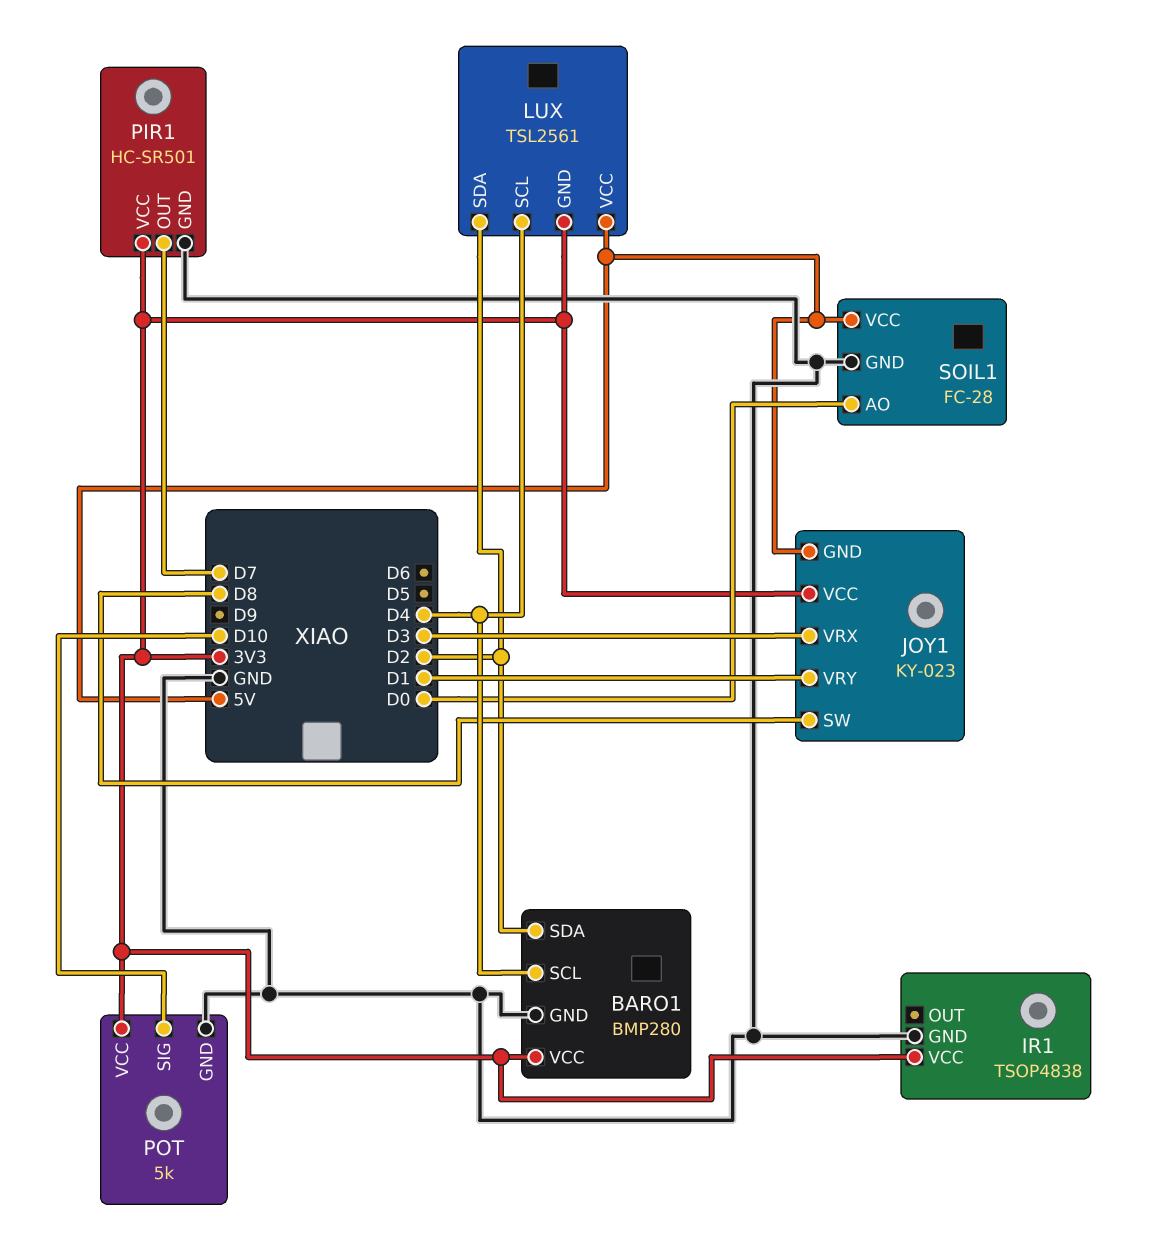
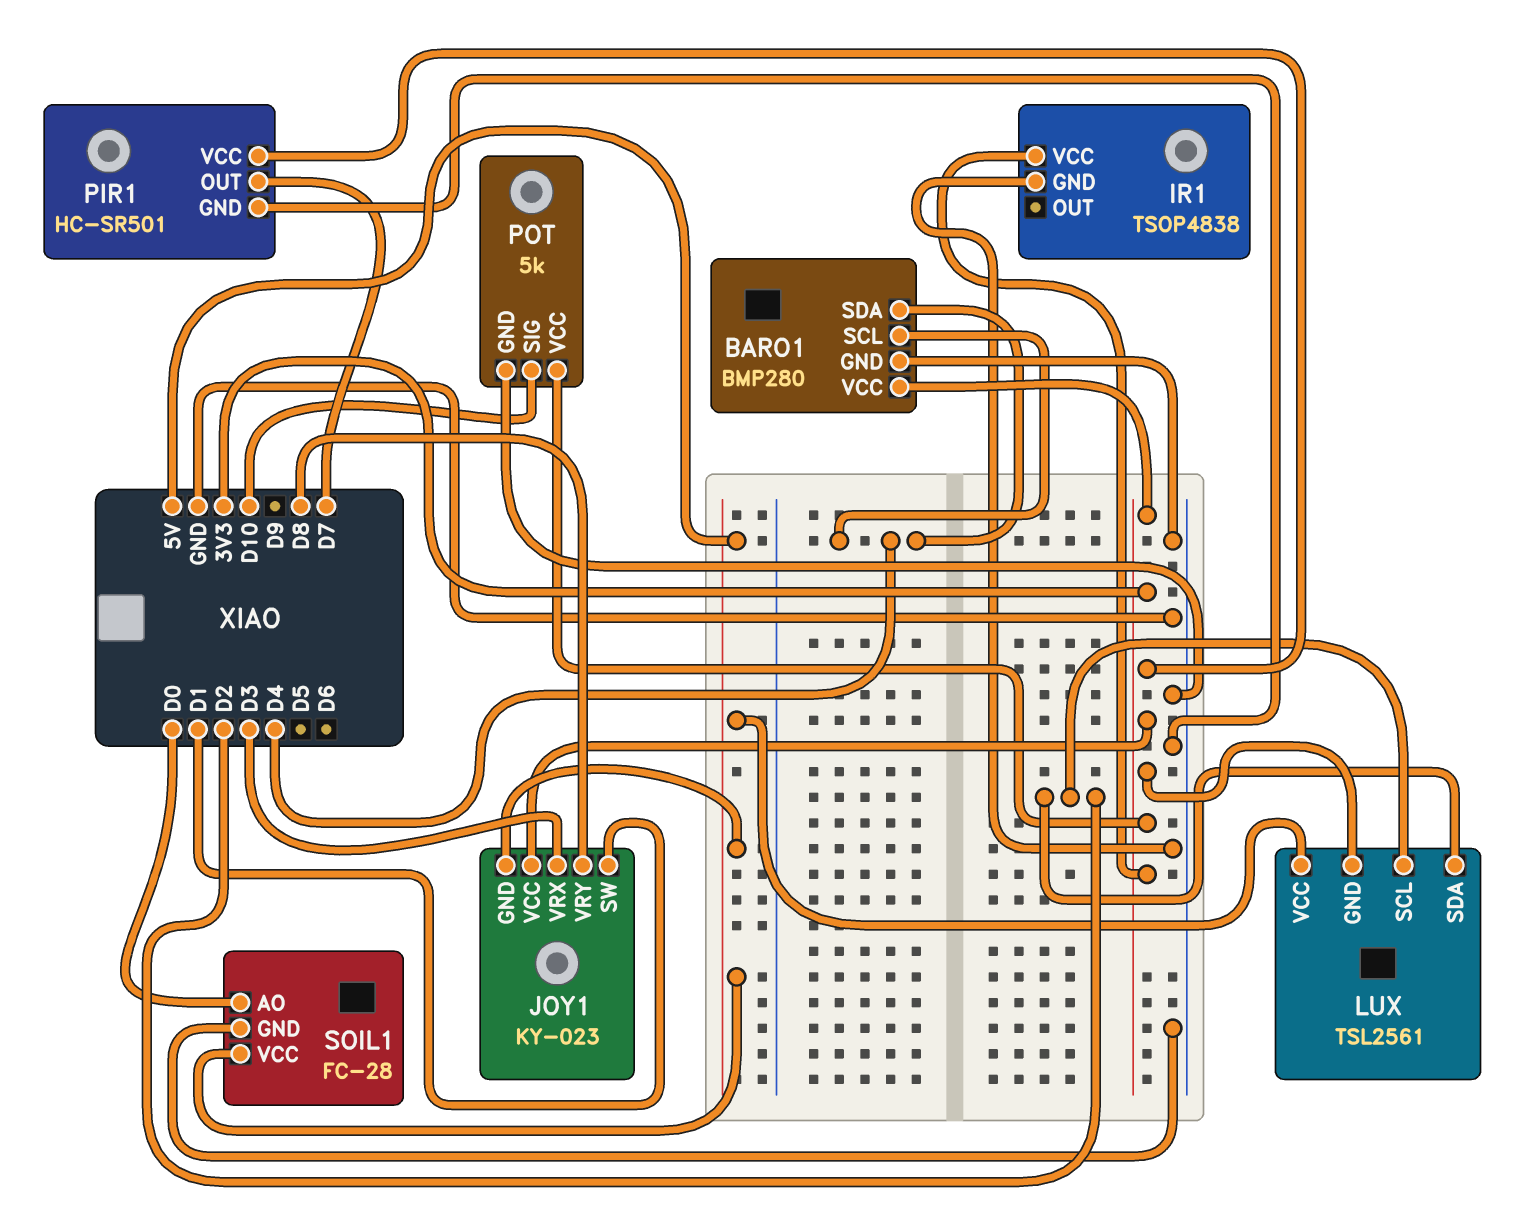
BARO1 pin SDA: D2 -> D4
JOY1 pin SW: D8 -> D1
JOY1 pin VRY: D1 -> D8
LUX pin SCL: D4 -> D2

